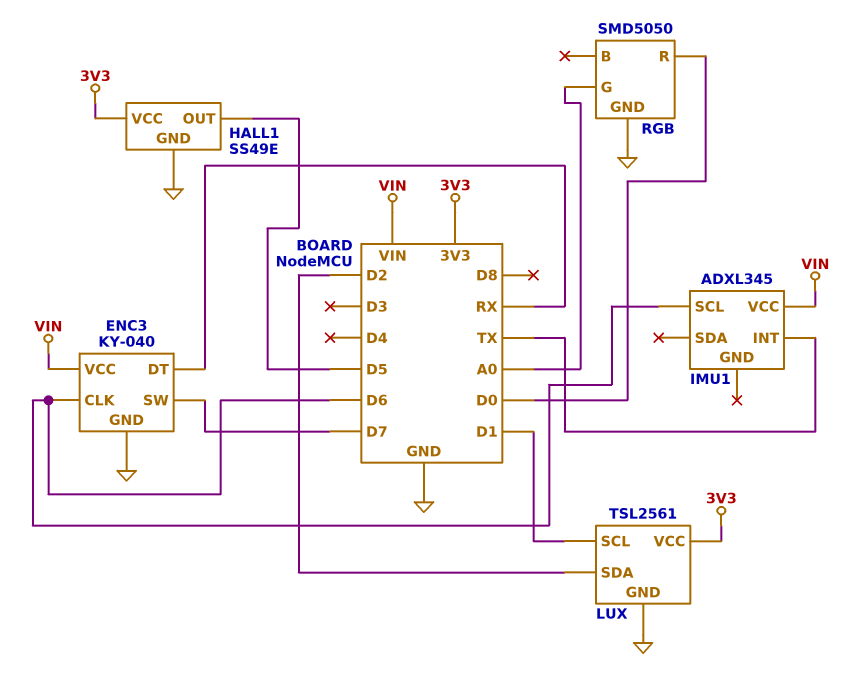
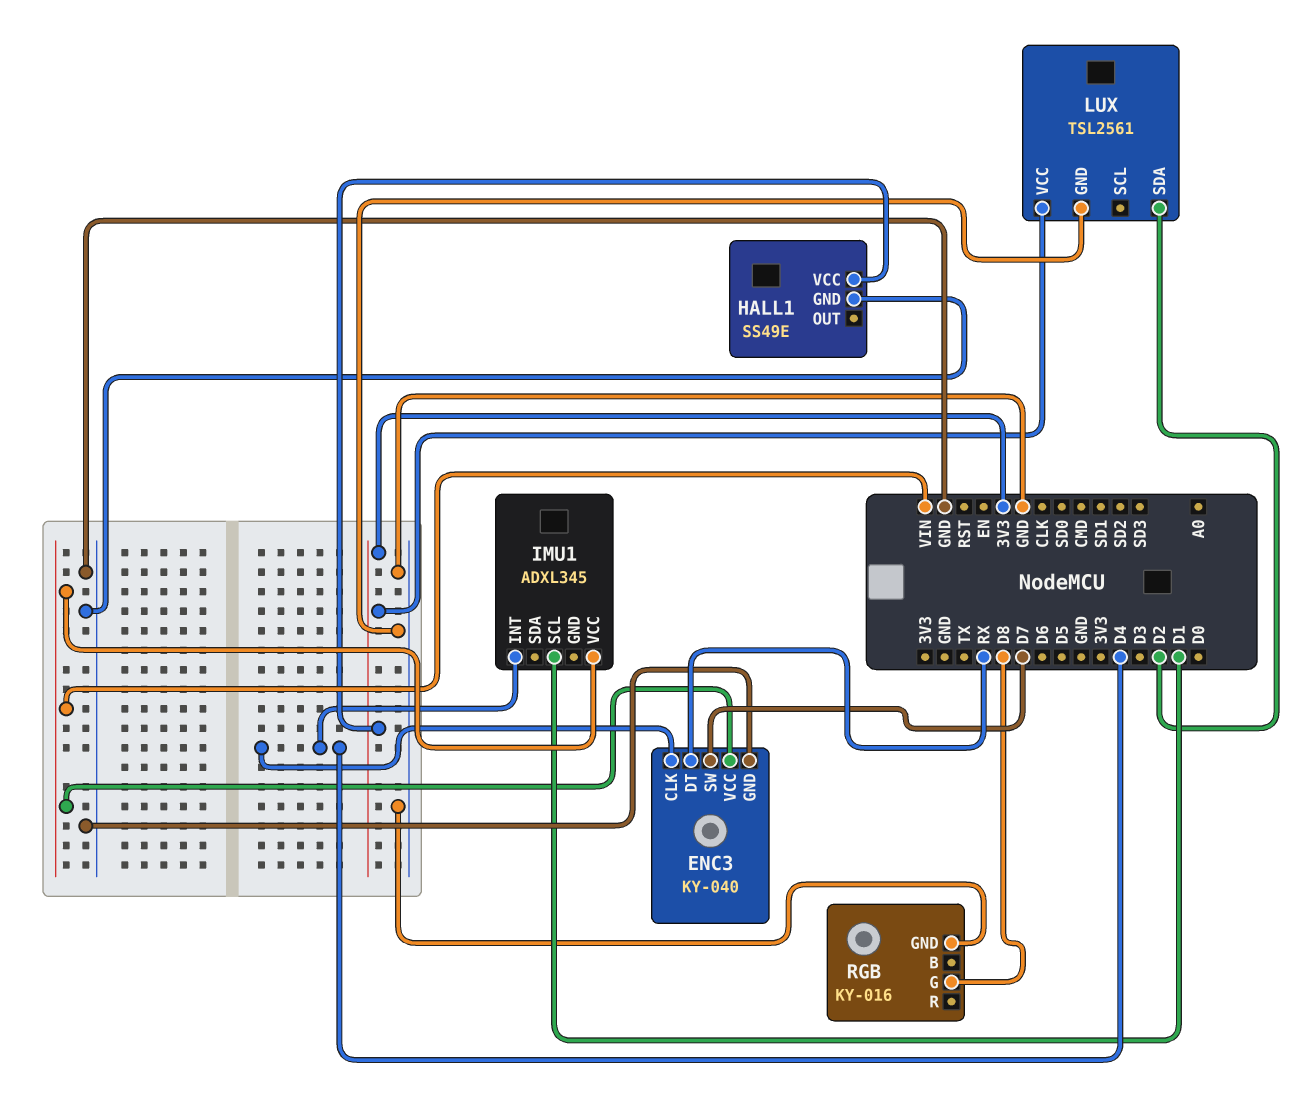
ENC3 pin CLK: D6 -> D4
HALL1 pin OUT: D5 -> none
IMU1 pin INT: TX -> D4
IMU1 pin SCL: D6 -> D1
LUX pin SCL: D1 -> none
RGB: SMD5050 -> KY-016
RGB pin G: A0 -> D8
RGB pin R: D0 -> none

